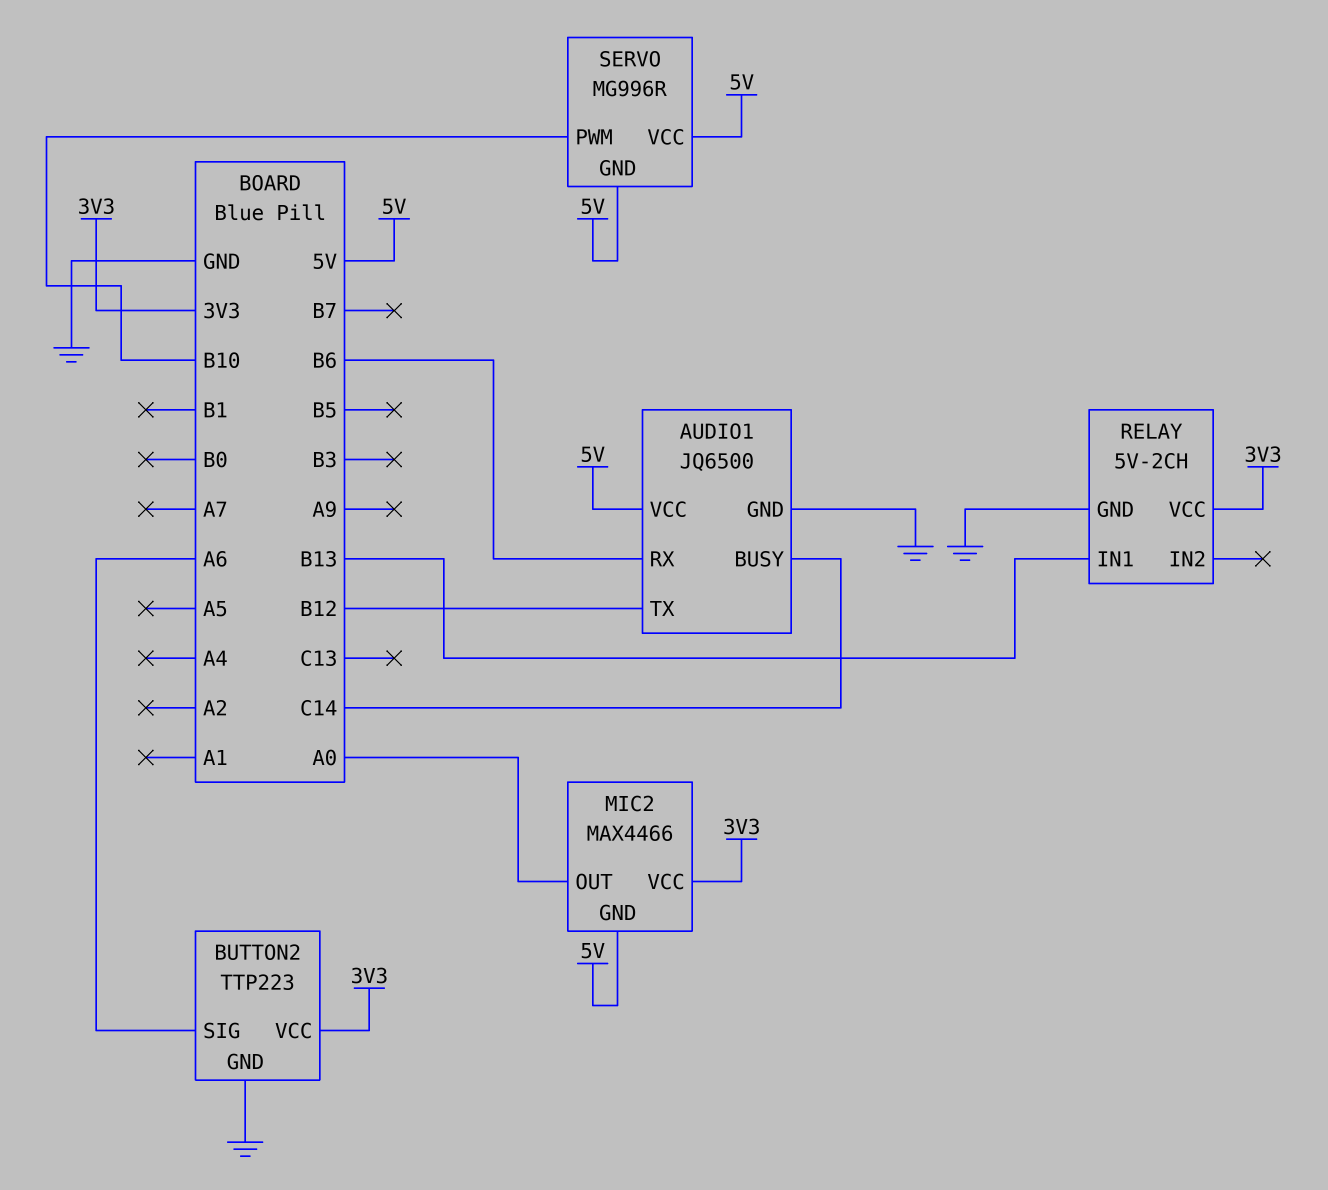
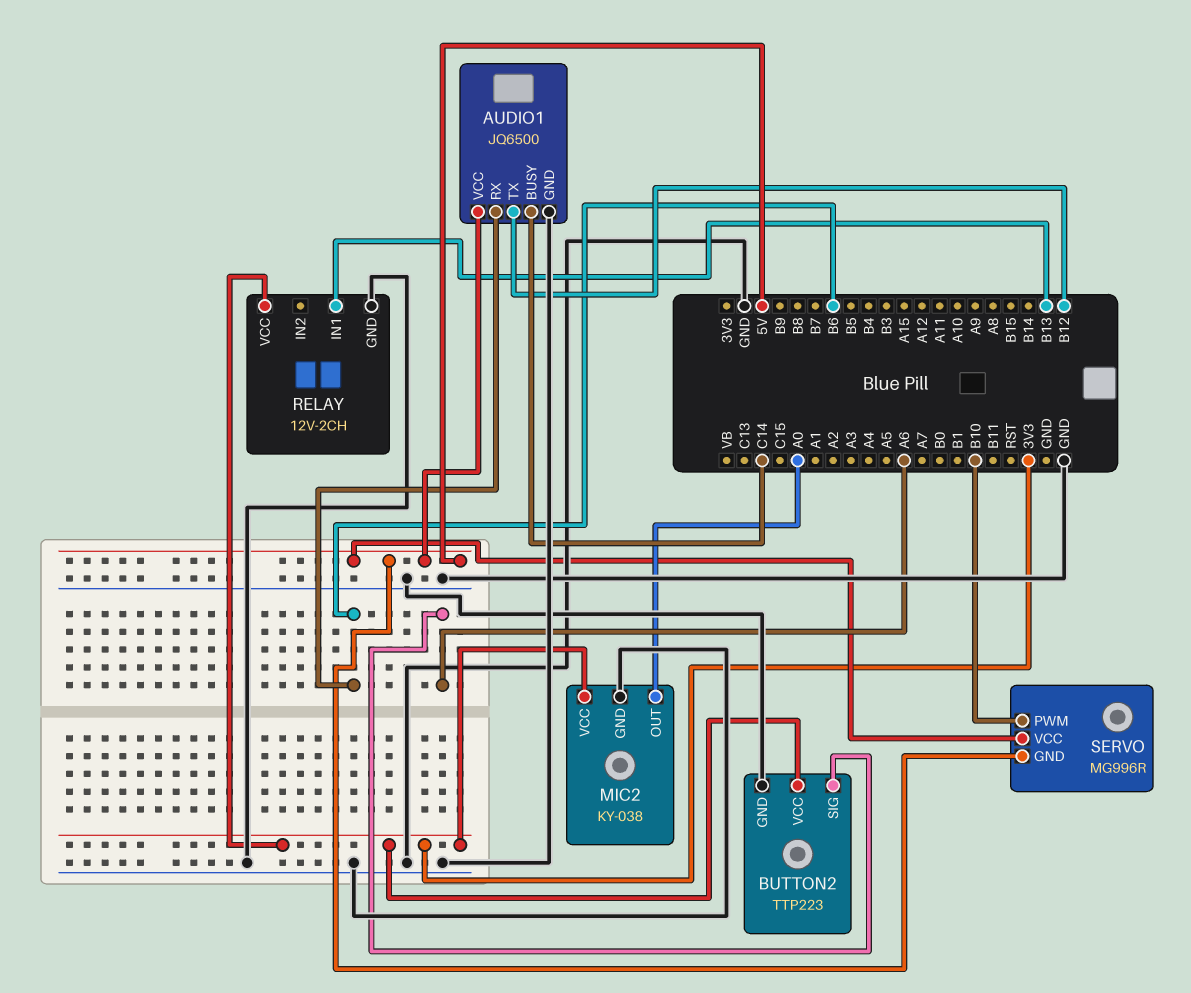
MIC2: MAX4466 -> KY-038
MIC2 pin GND: 5V -> GND
RELAY: 5V-2CH -> 12V-2CH

